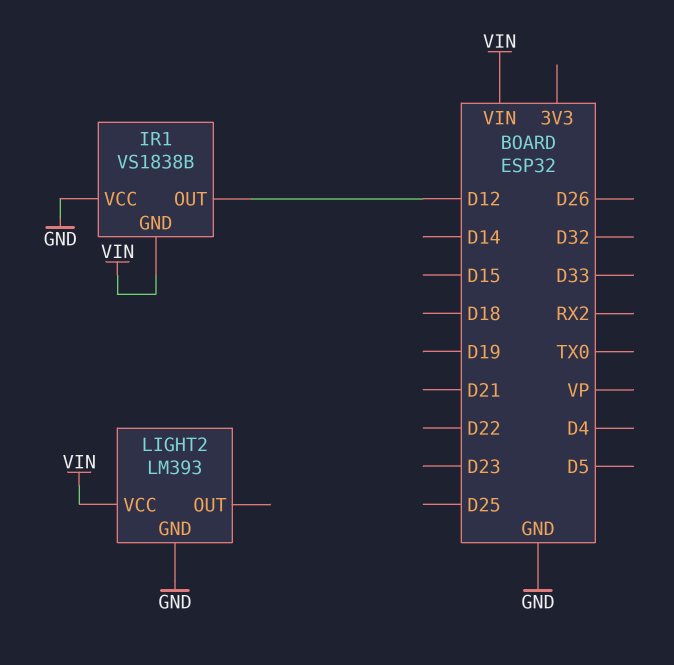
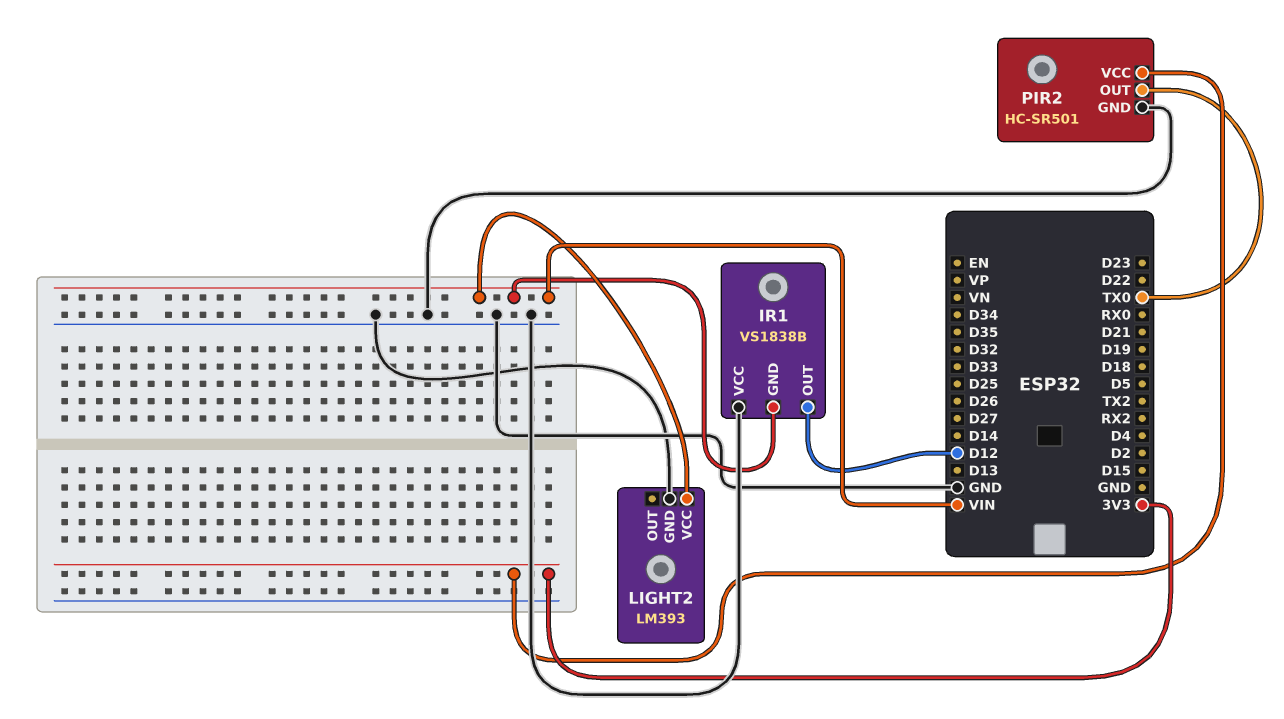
PIR2: none -> HC-SR501
PIR2 pin GND: none -> GND
PIR2 pin OUT: none -> TX0
PIR2 pin VCC: none -> 3V3

